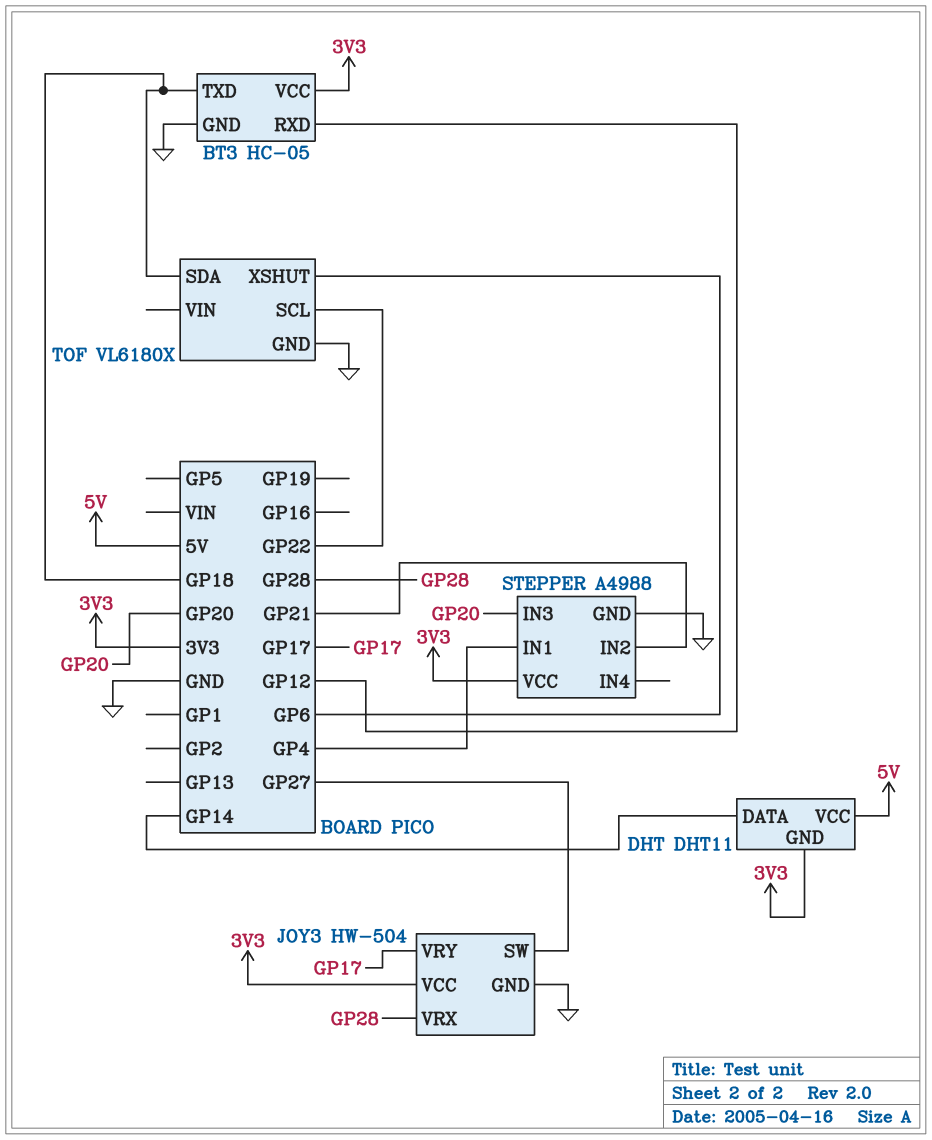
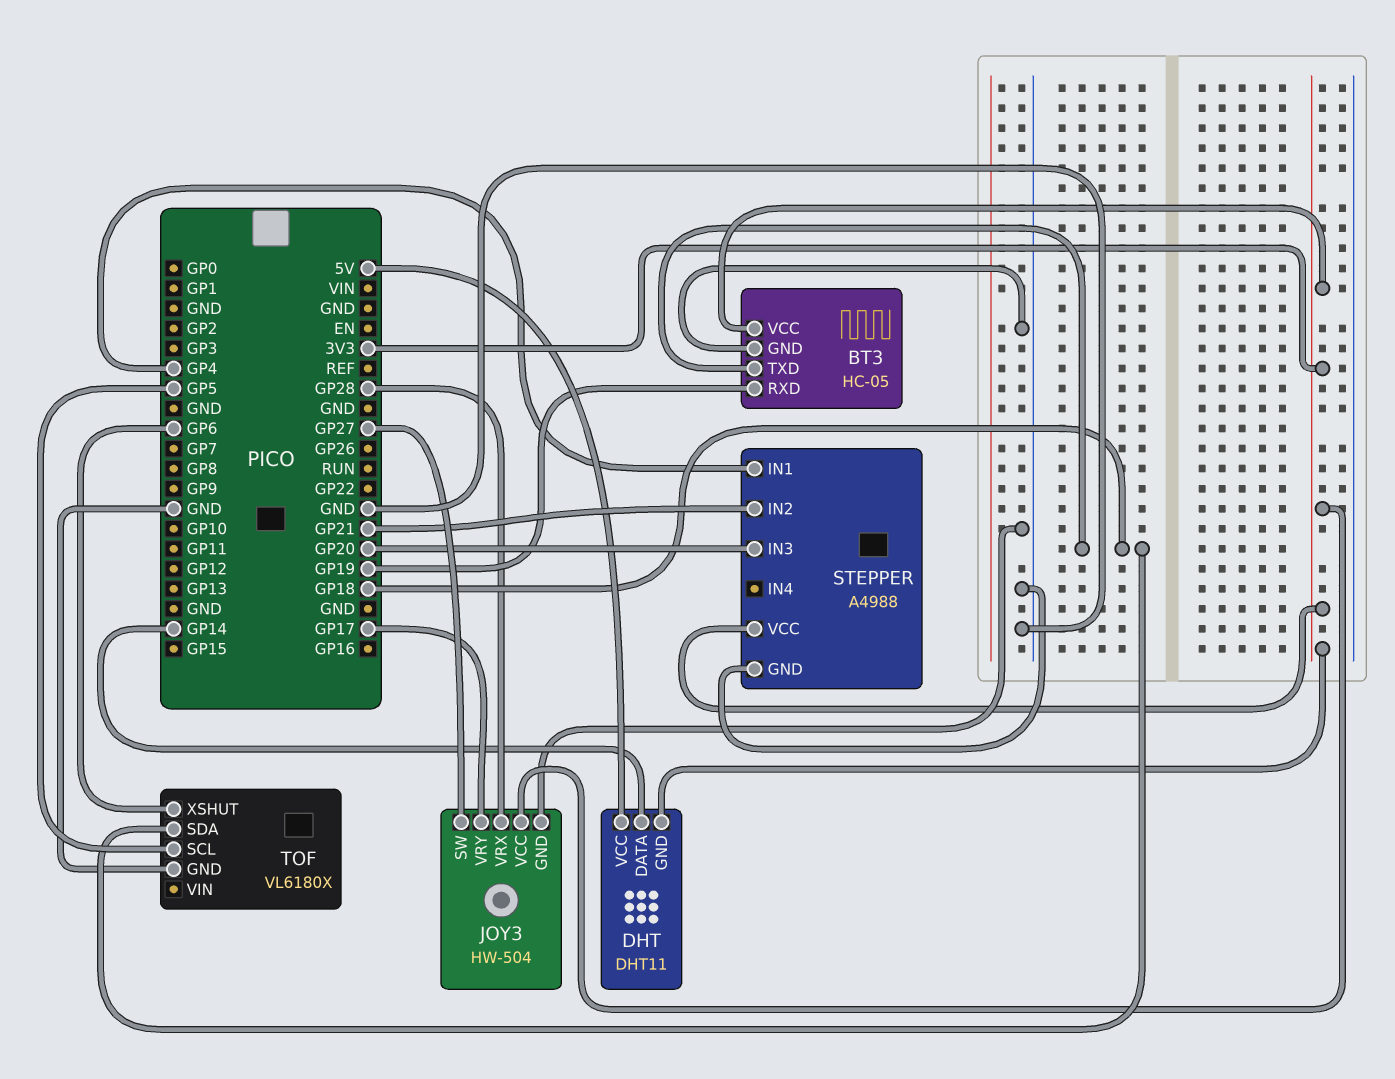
BT3 pin RXD: GP12 -> GP19
TOF pin SCL: GP22 -> GP5

